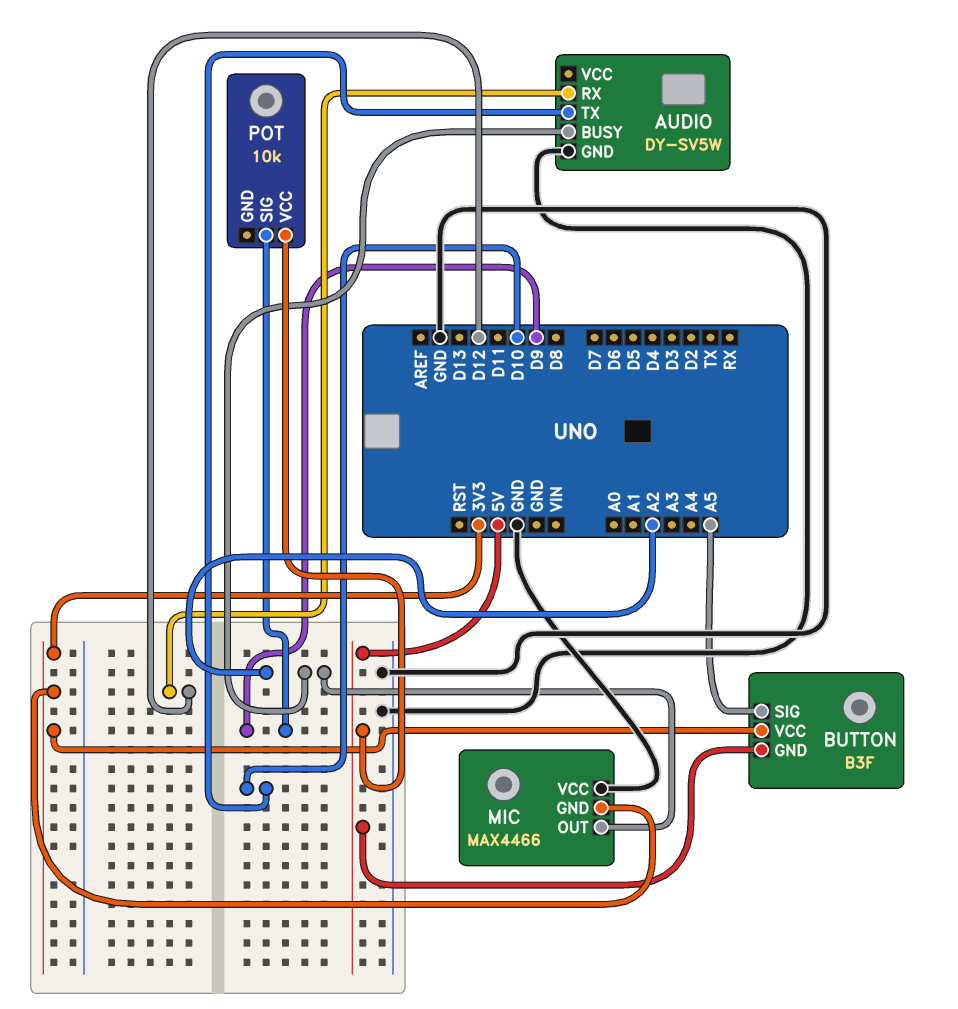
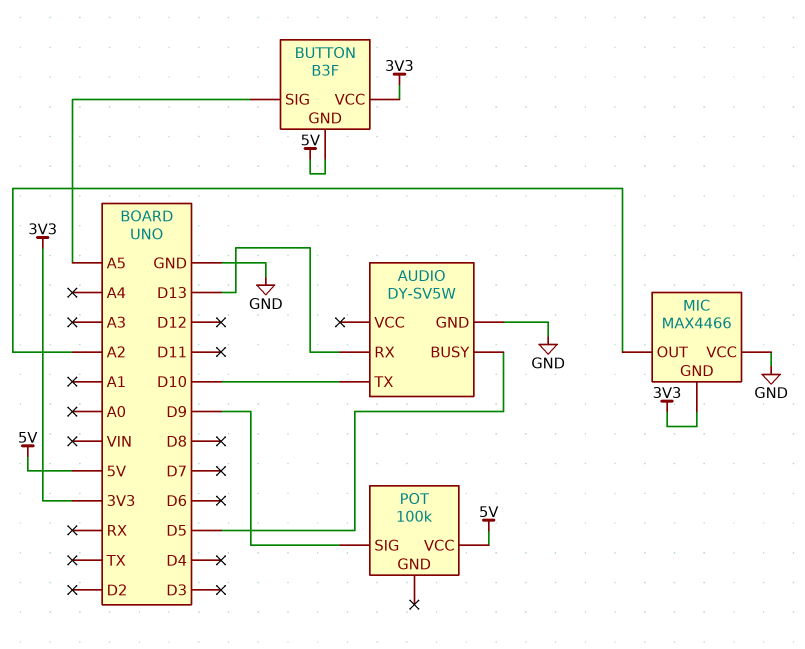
AUDIO pin BUSY: A2 -> D5
AUDIO pin RX: D12 -> D13
POT: 10k -> 100k

